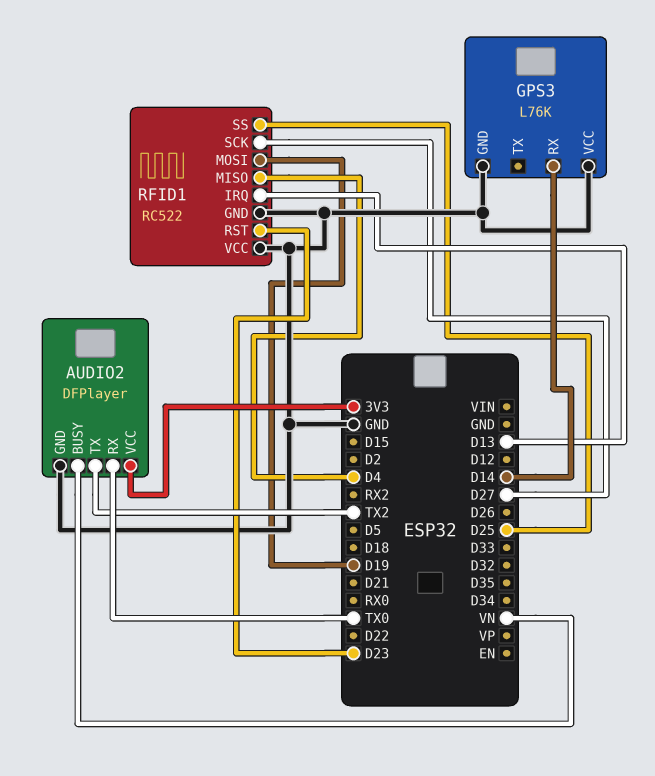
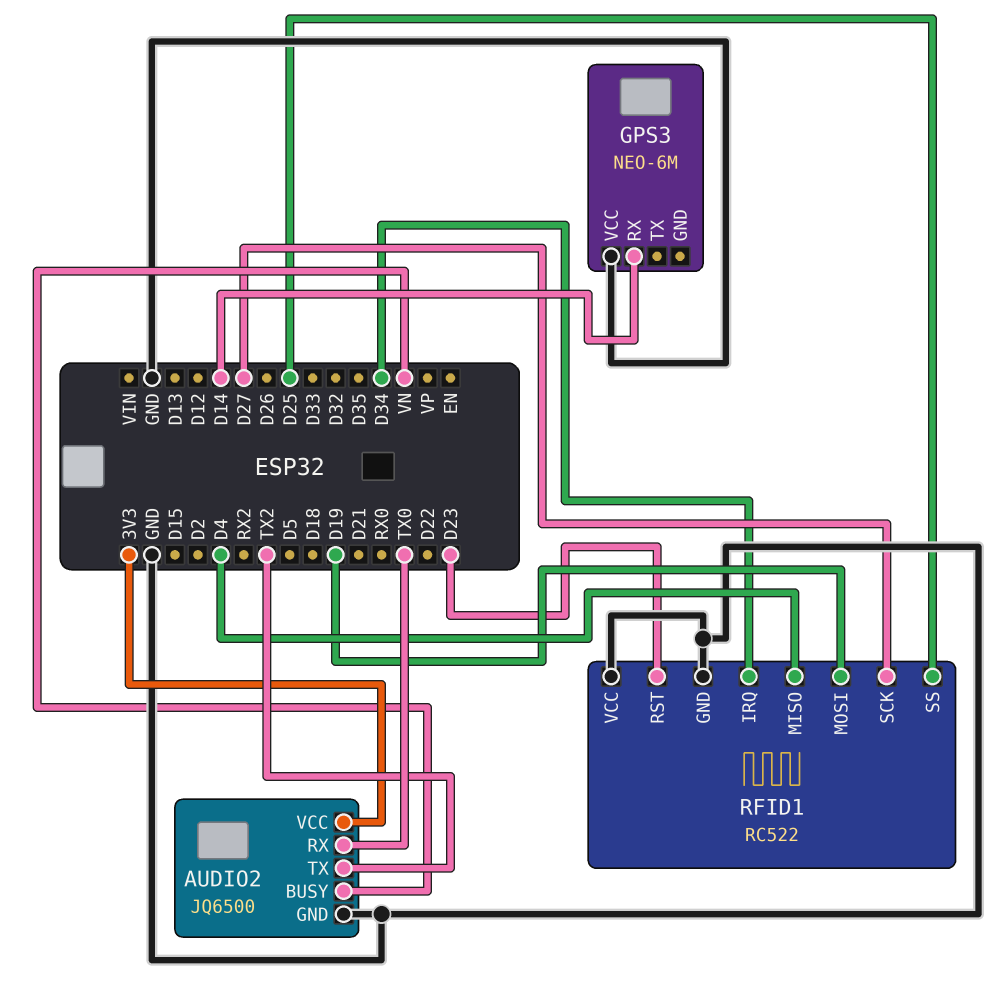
AUDIO2: DFPlayer -> JQ6500
GPS3: L76K -> NEO-6M
GPS3 pin GND: GND -> none
RFID1 pin IRQ: D13 -> D34

